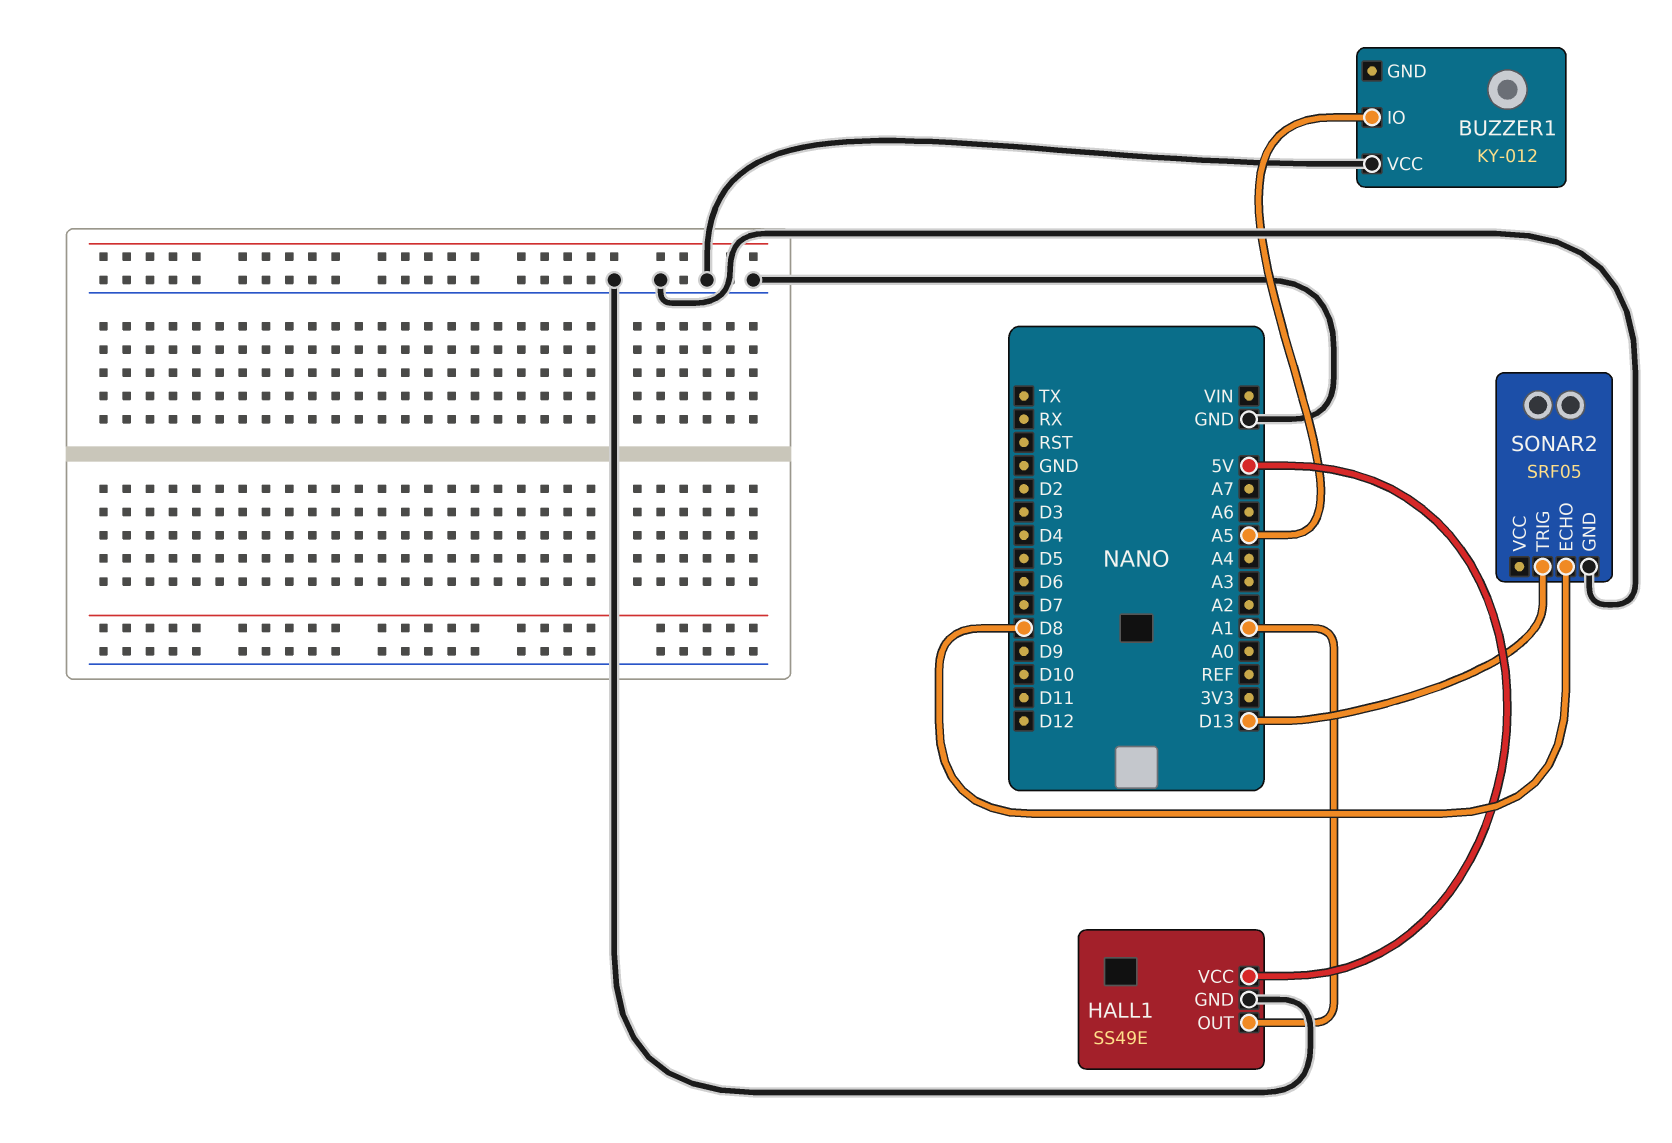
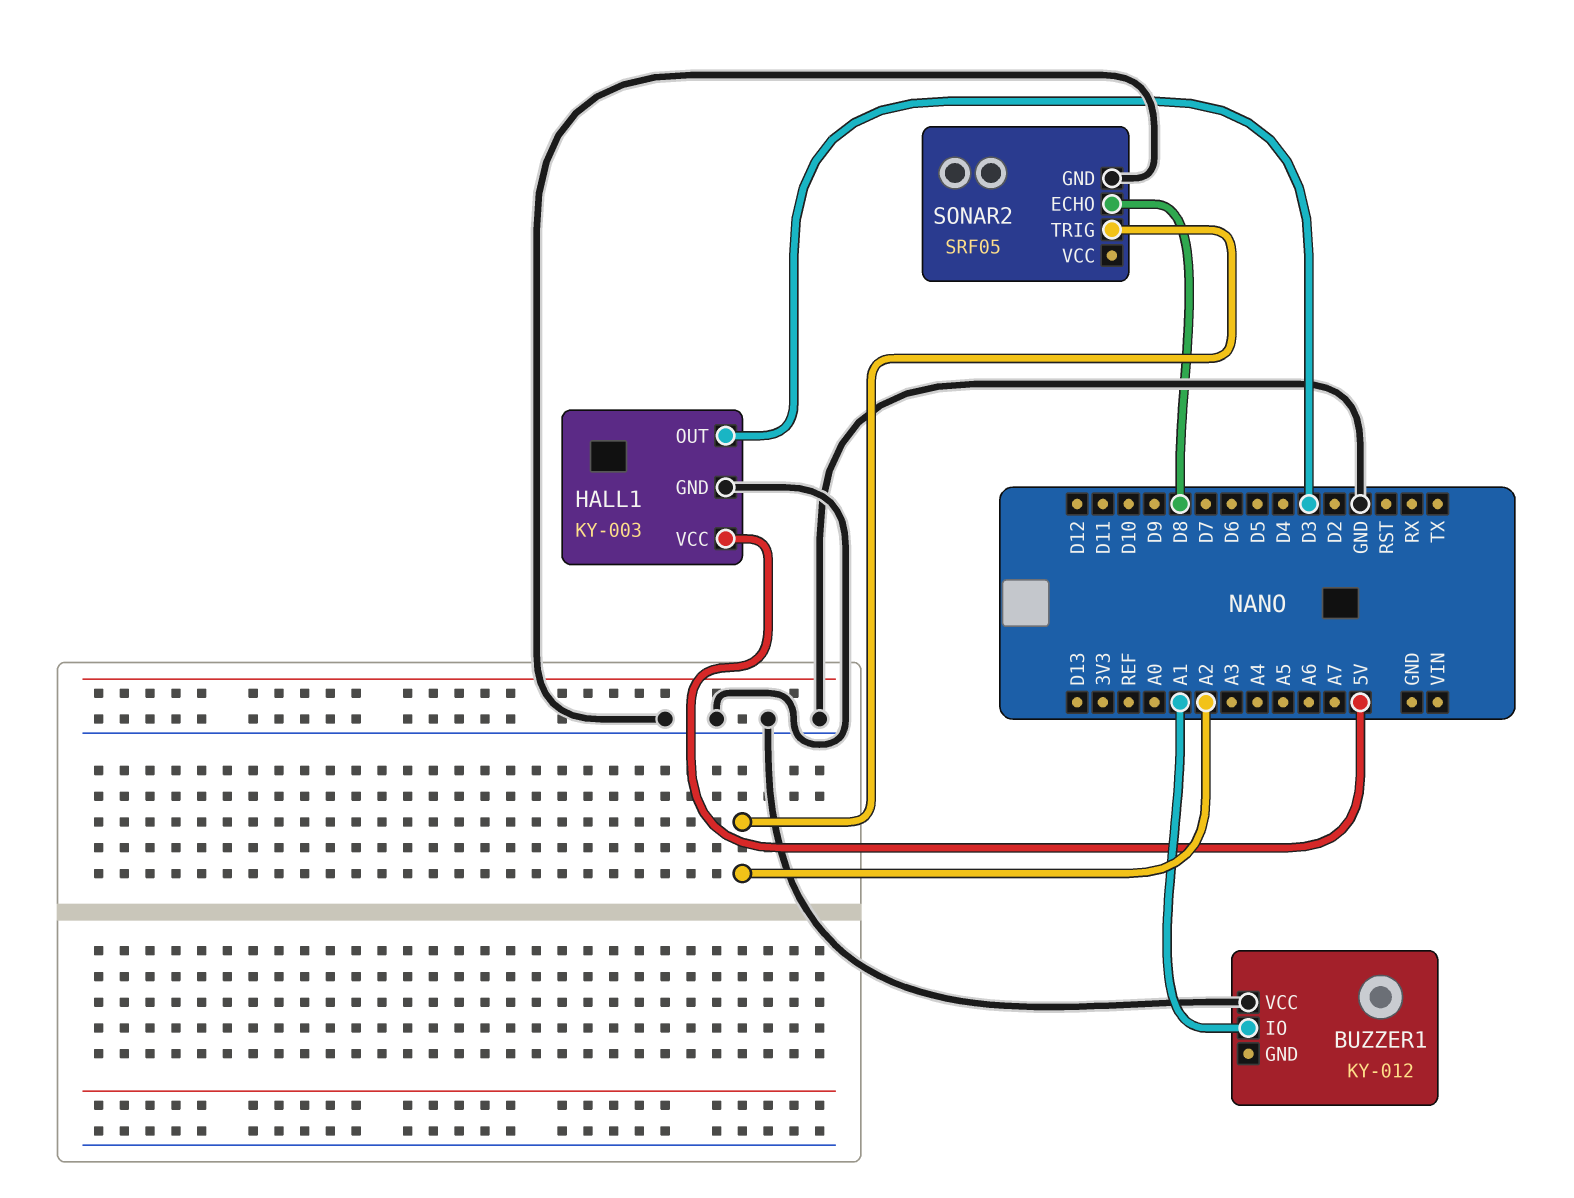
BUZZER1 pin IO: A5 -> A1
HALL1: SS49E -> KY-003
HALL1 pin OUT: A1 -> D3
SONAR2 pin TRIG: D13 -> A2

